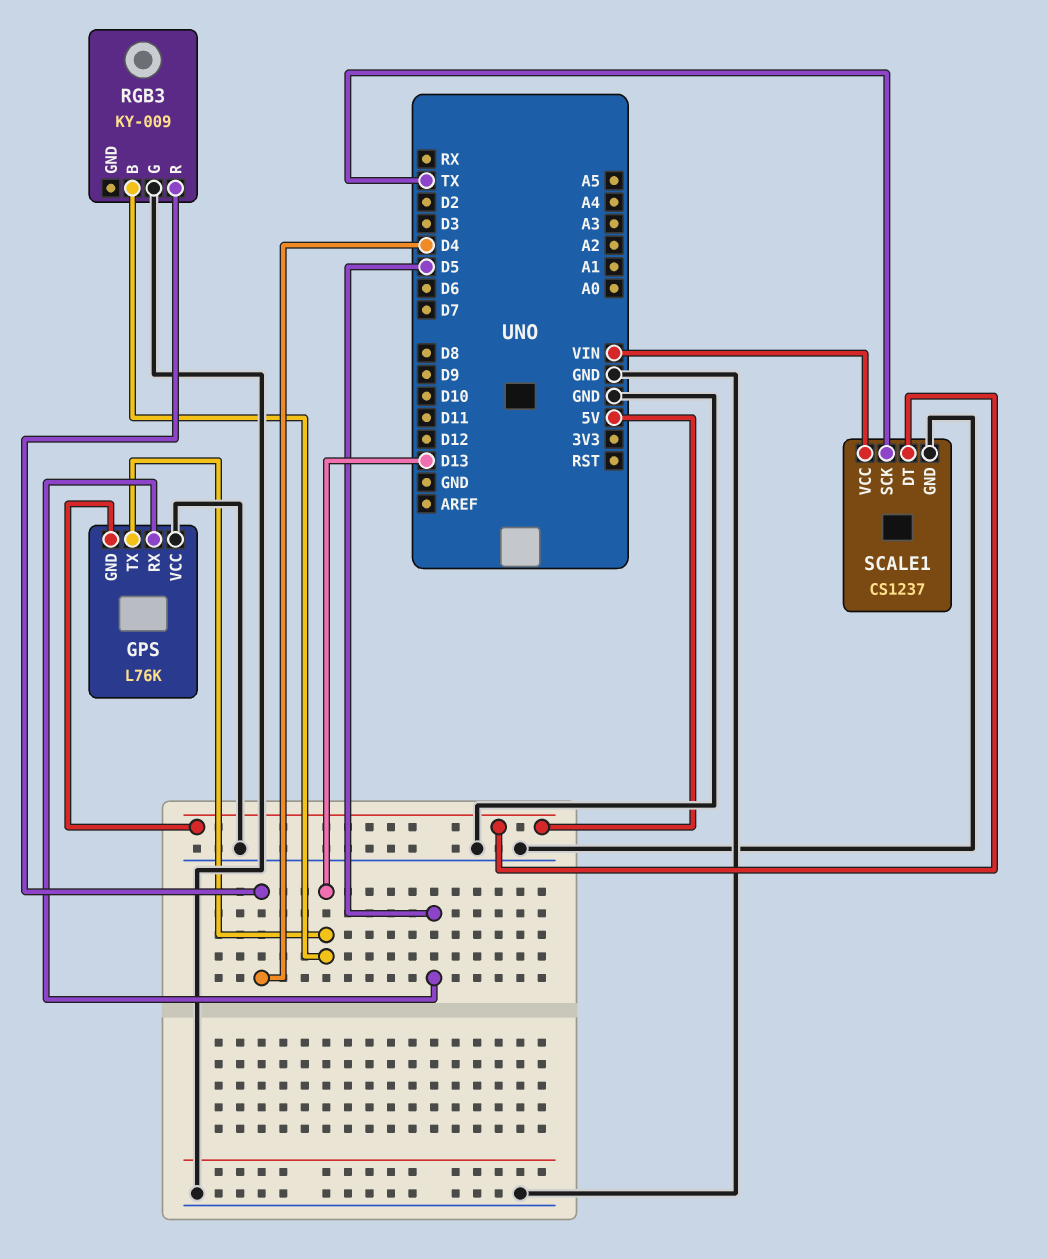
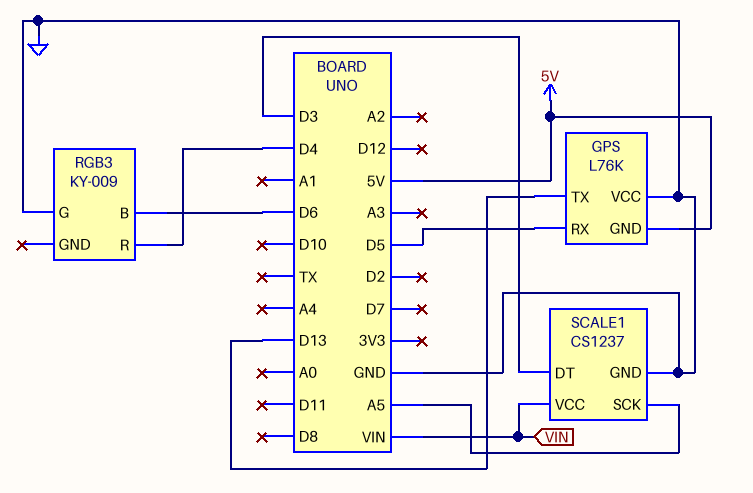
RGB3 pin B: D13 -> D6
SCALE1 pin DT: 5V -> D3
SCALE1 pin SCK: TX -> A5

